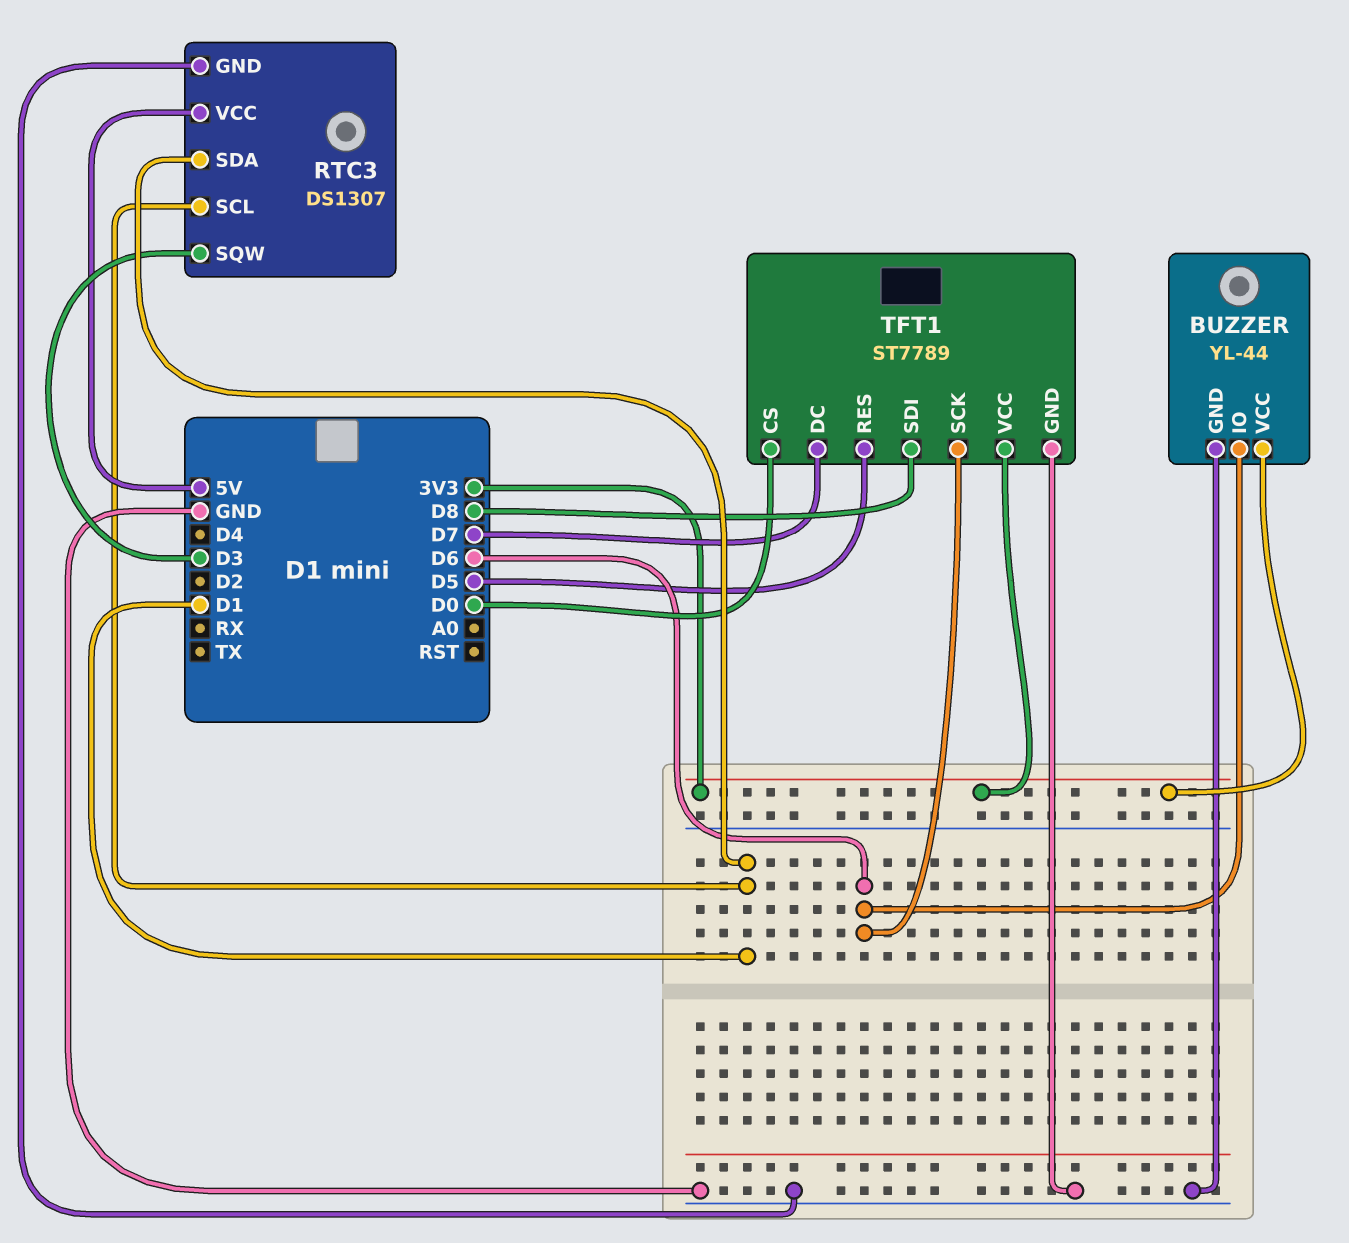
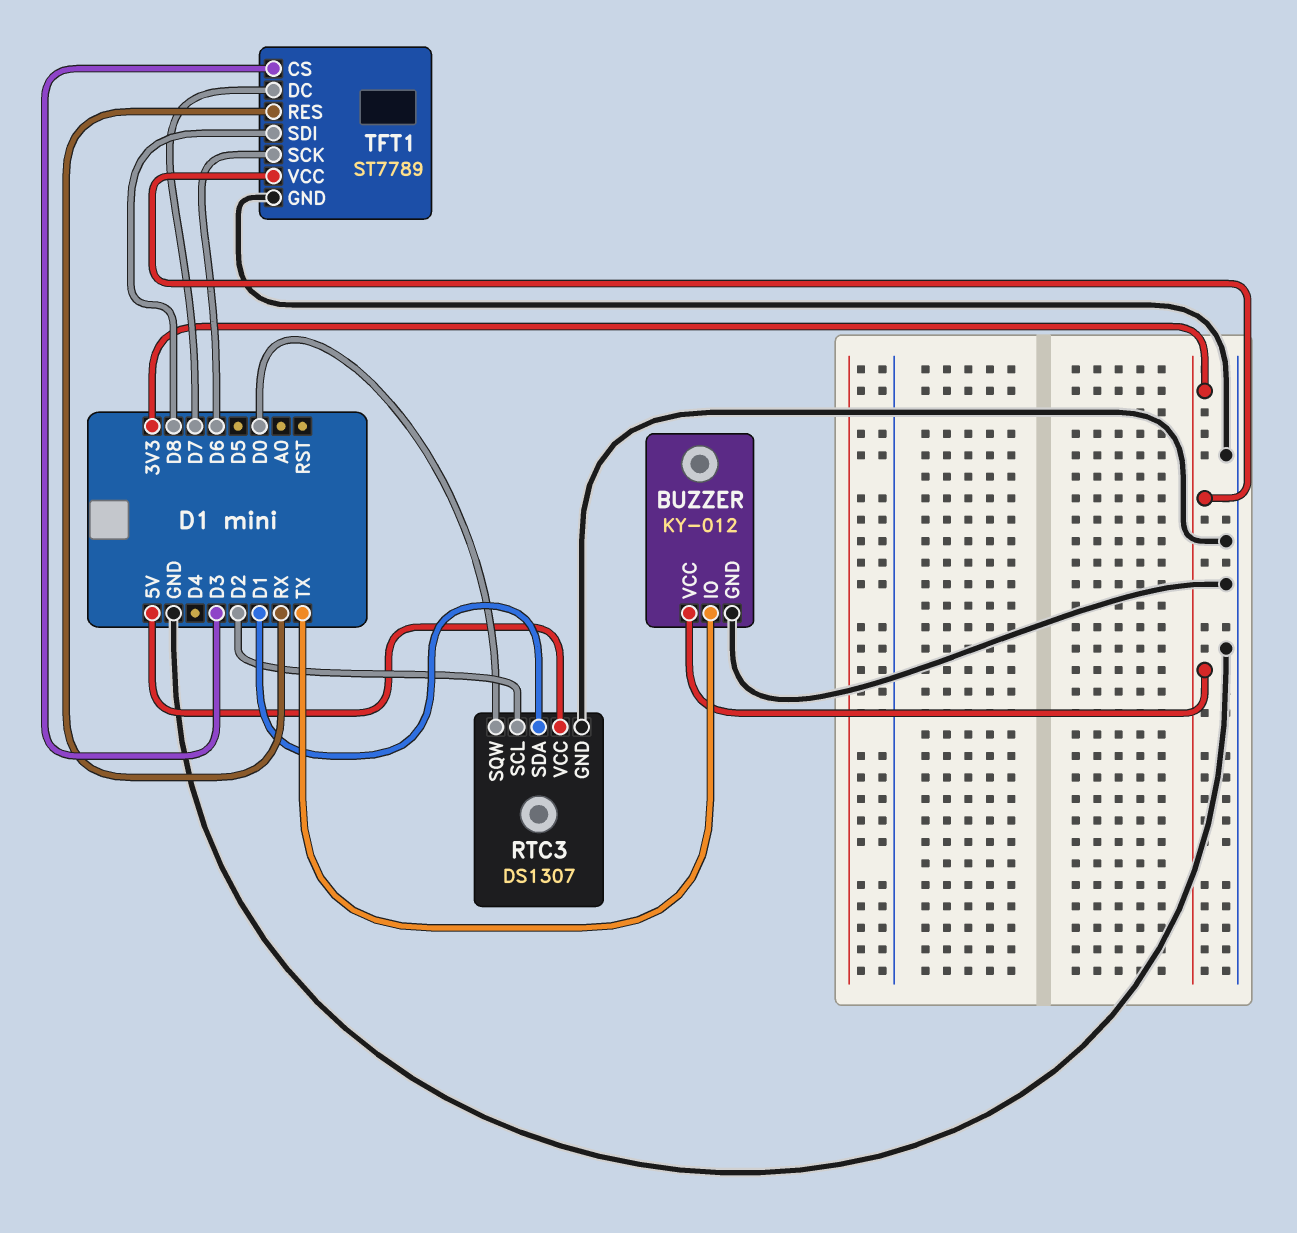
BUZZER: YL-44 -> KY-012
BUZZER pin IO: D6 -> TX
RTC3 pin SCL: D1 -> D2
RTC3 pin SQW: D3 -> D0
TFT1 pin CS: D0 -> D3
TFT1 pin RES: D5 -> RX

